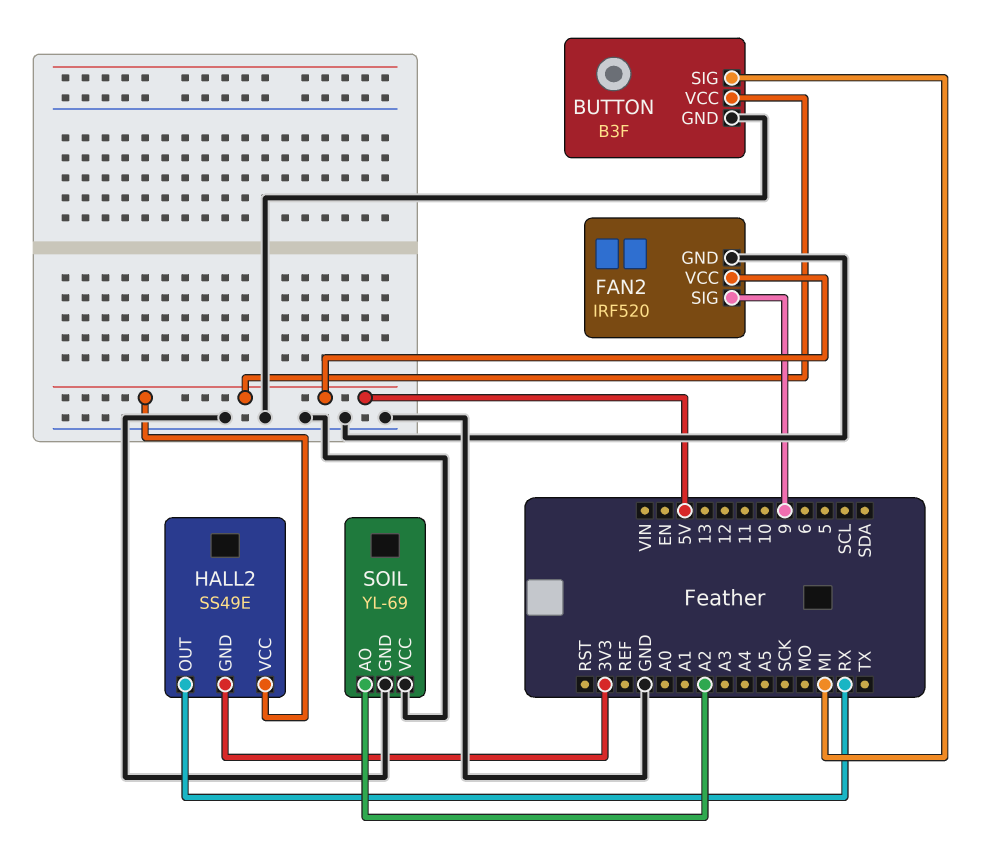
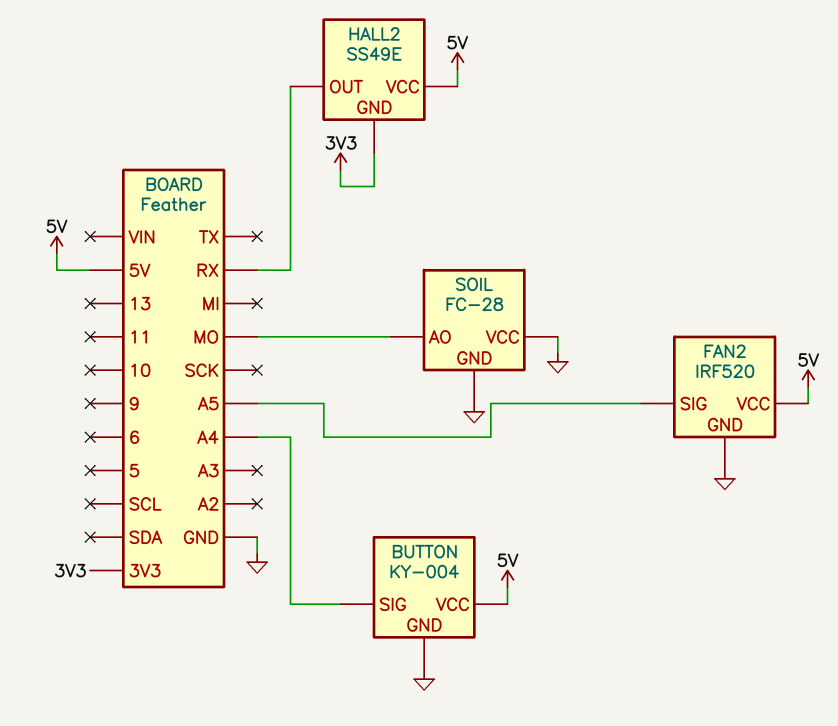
BUTTON: B3F -> KY-004
BUTTON pin SIG: MI -> A4
FAN2 pin SIG: 9 -> A5
SOIL: YL-69 -> FC-28
SOIL pin AO: A2 -> MO

